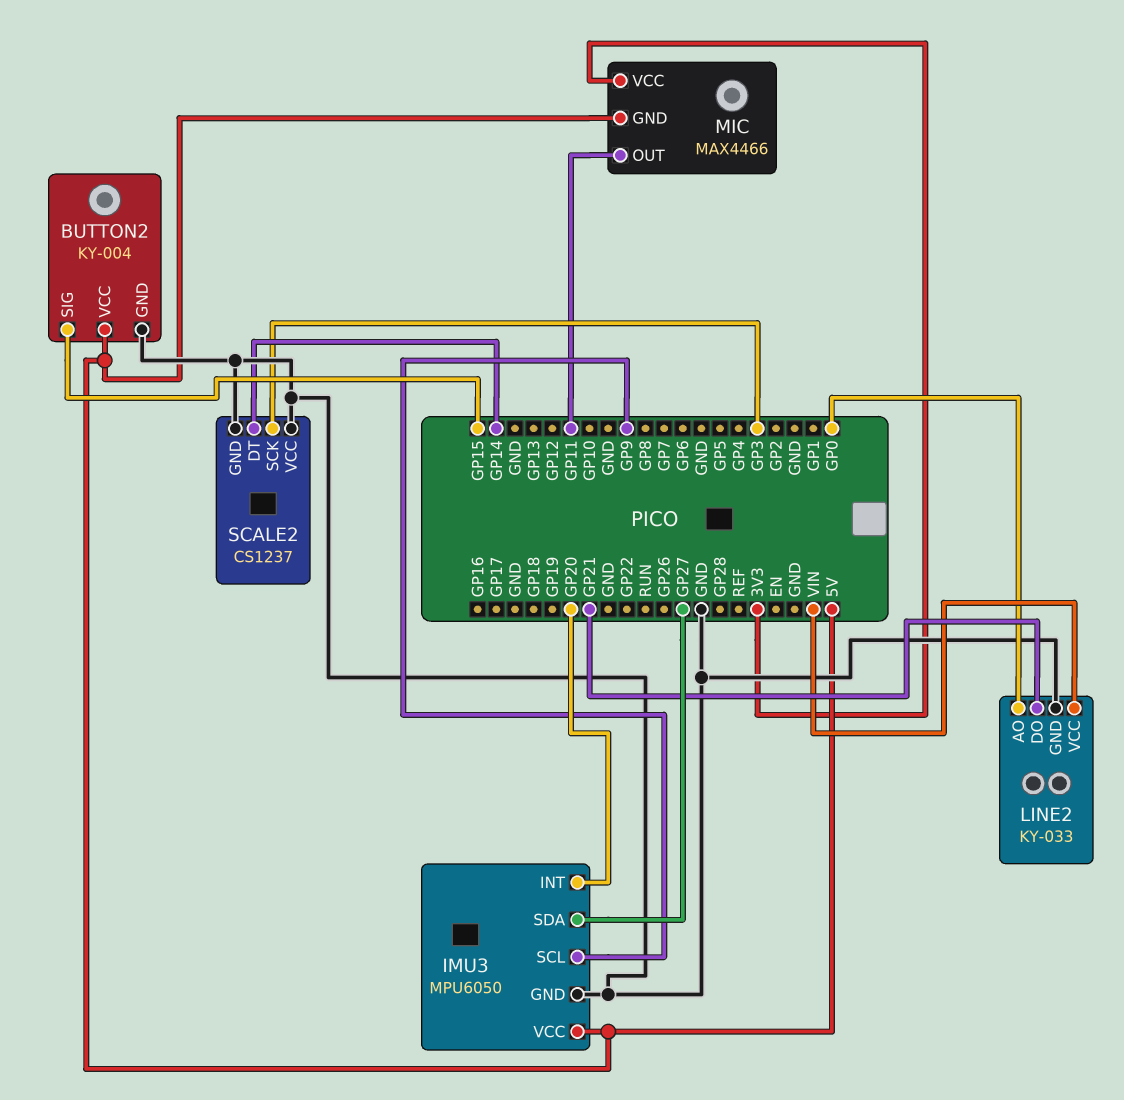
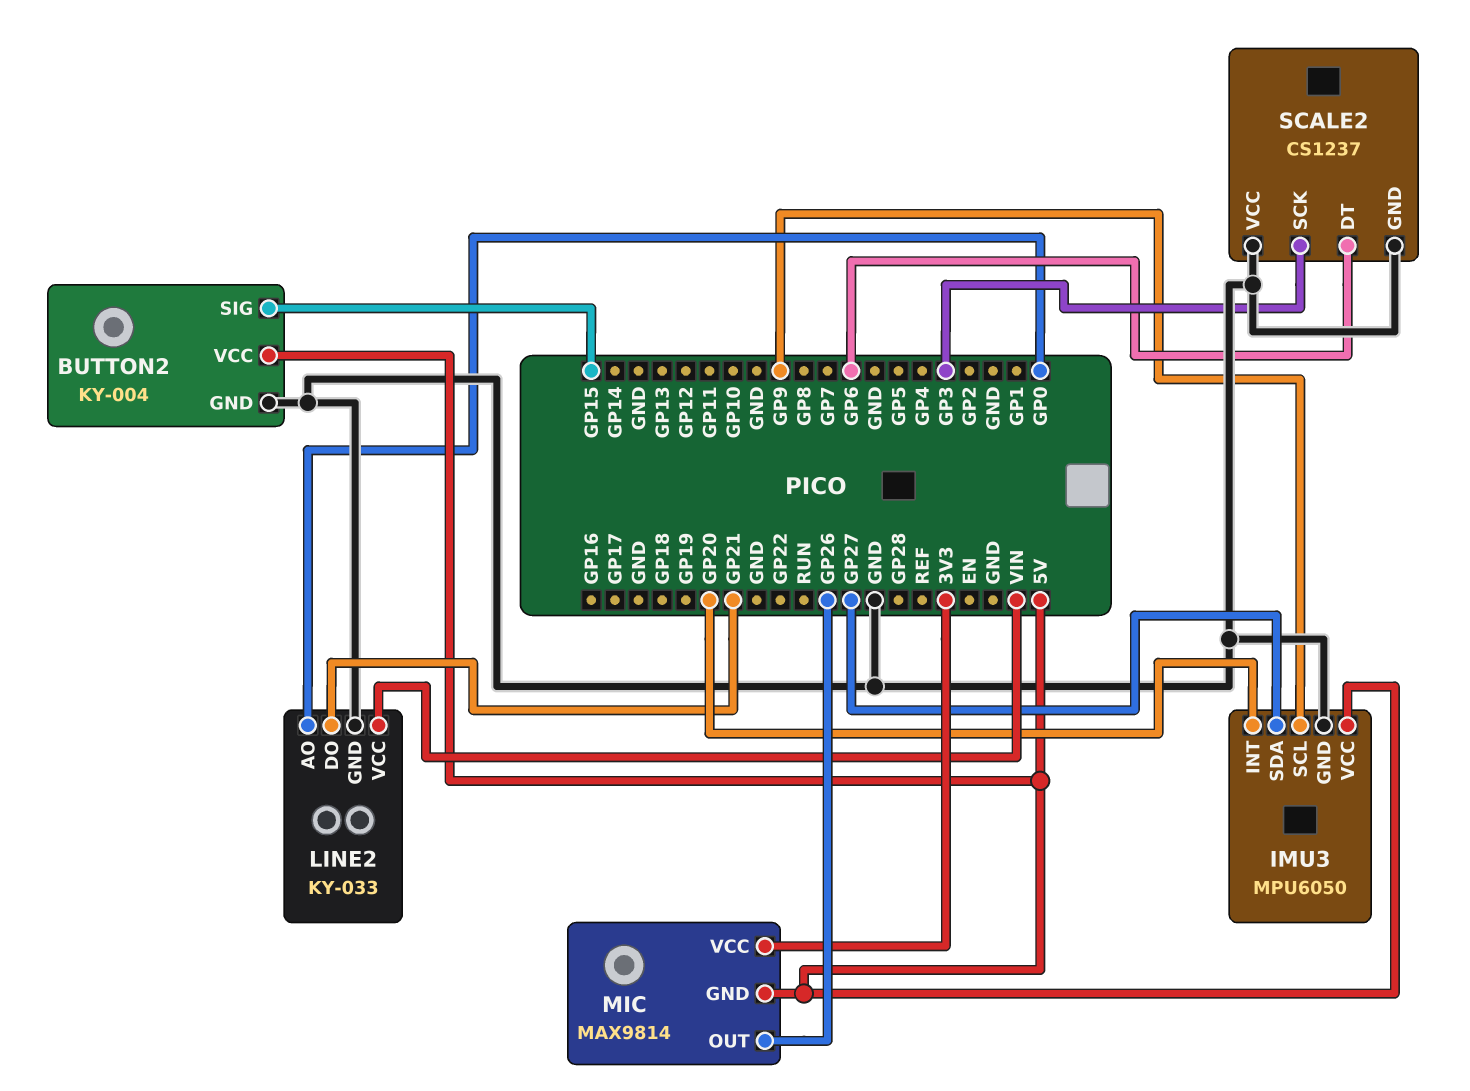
MIC: MAX4466 -> MAX9814
MIC pin OUT: GP11 -> GP26
SCALE2 pin DT: GP14 -> GP6

